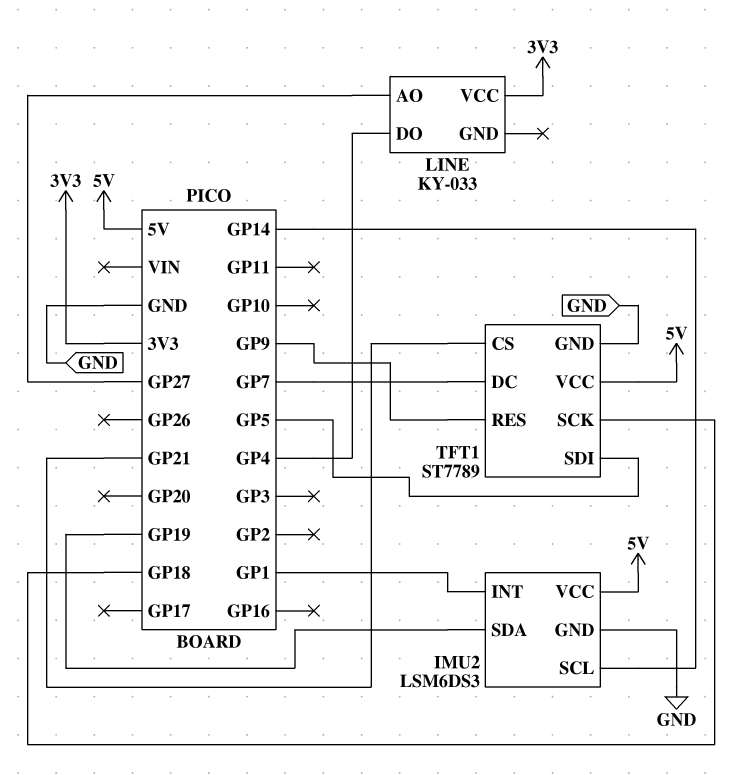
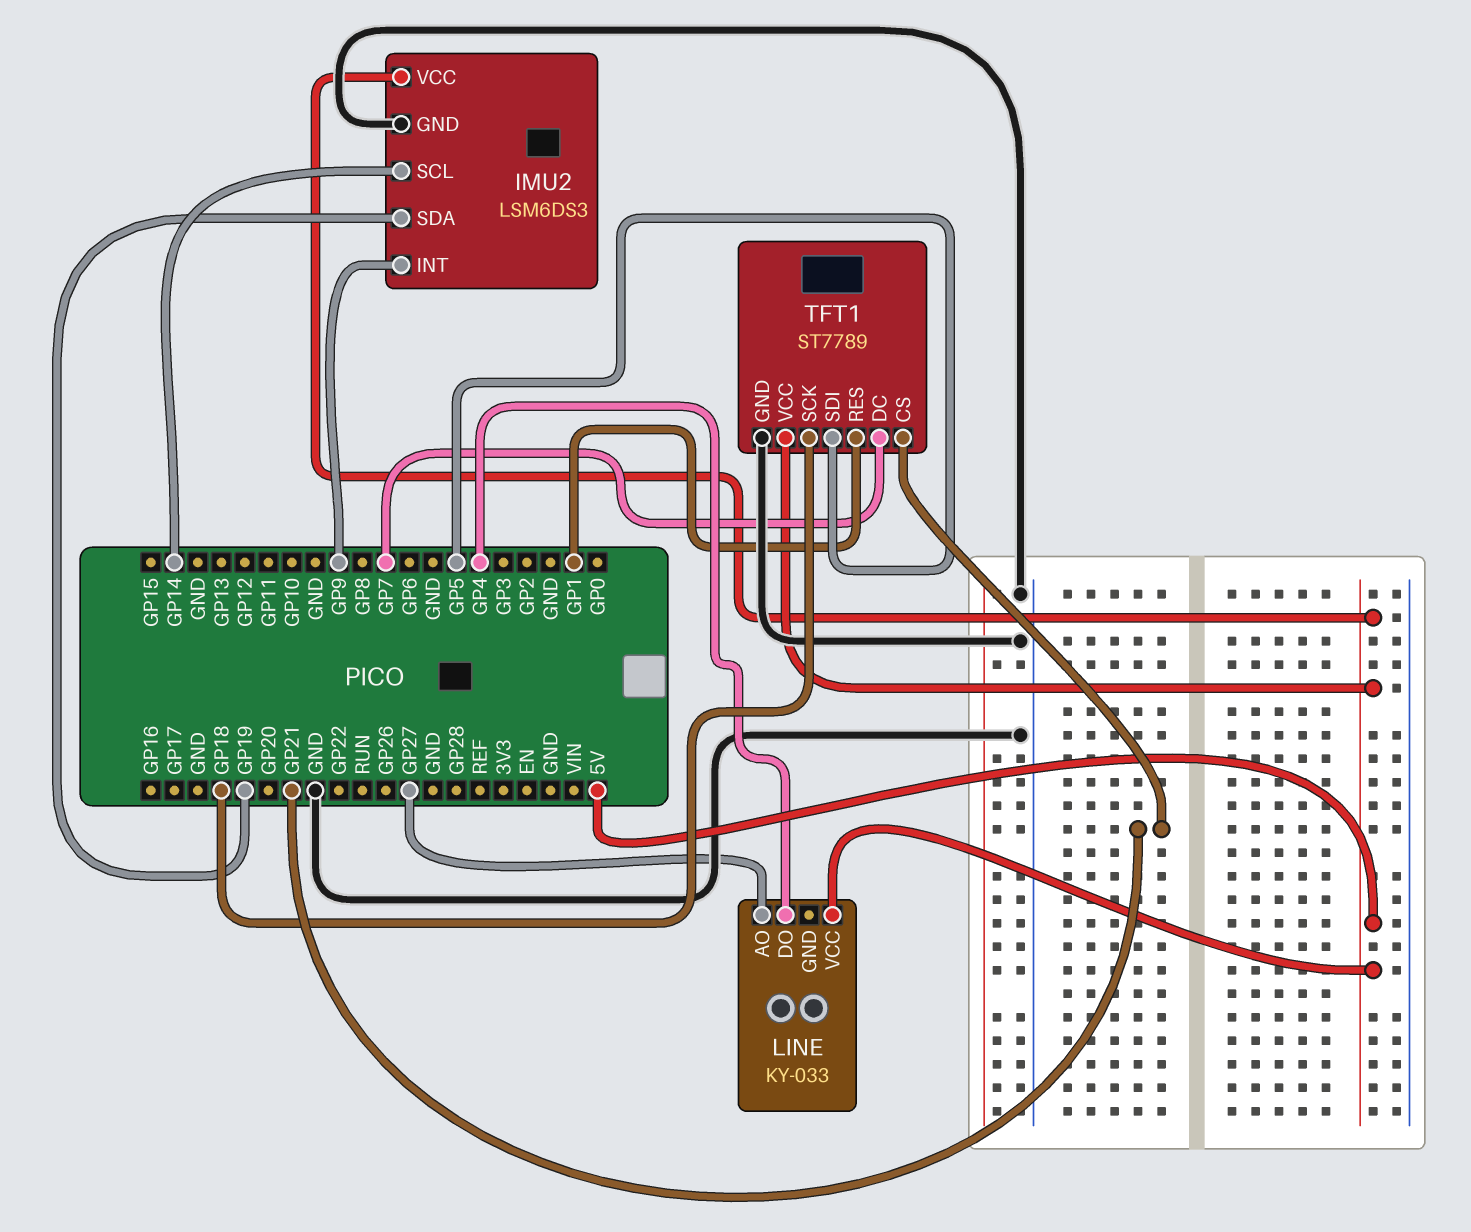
IMU2 pin INT: GP1 -> GP9
LINE pin VCC: 3V3 -> 5V
TFT1 pin RES: GP9 -> GP1

